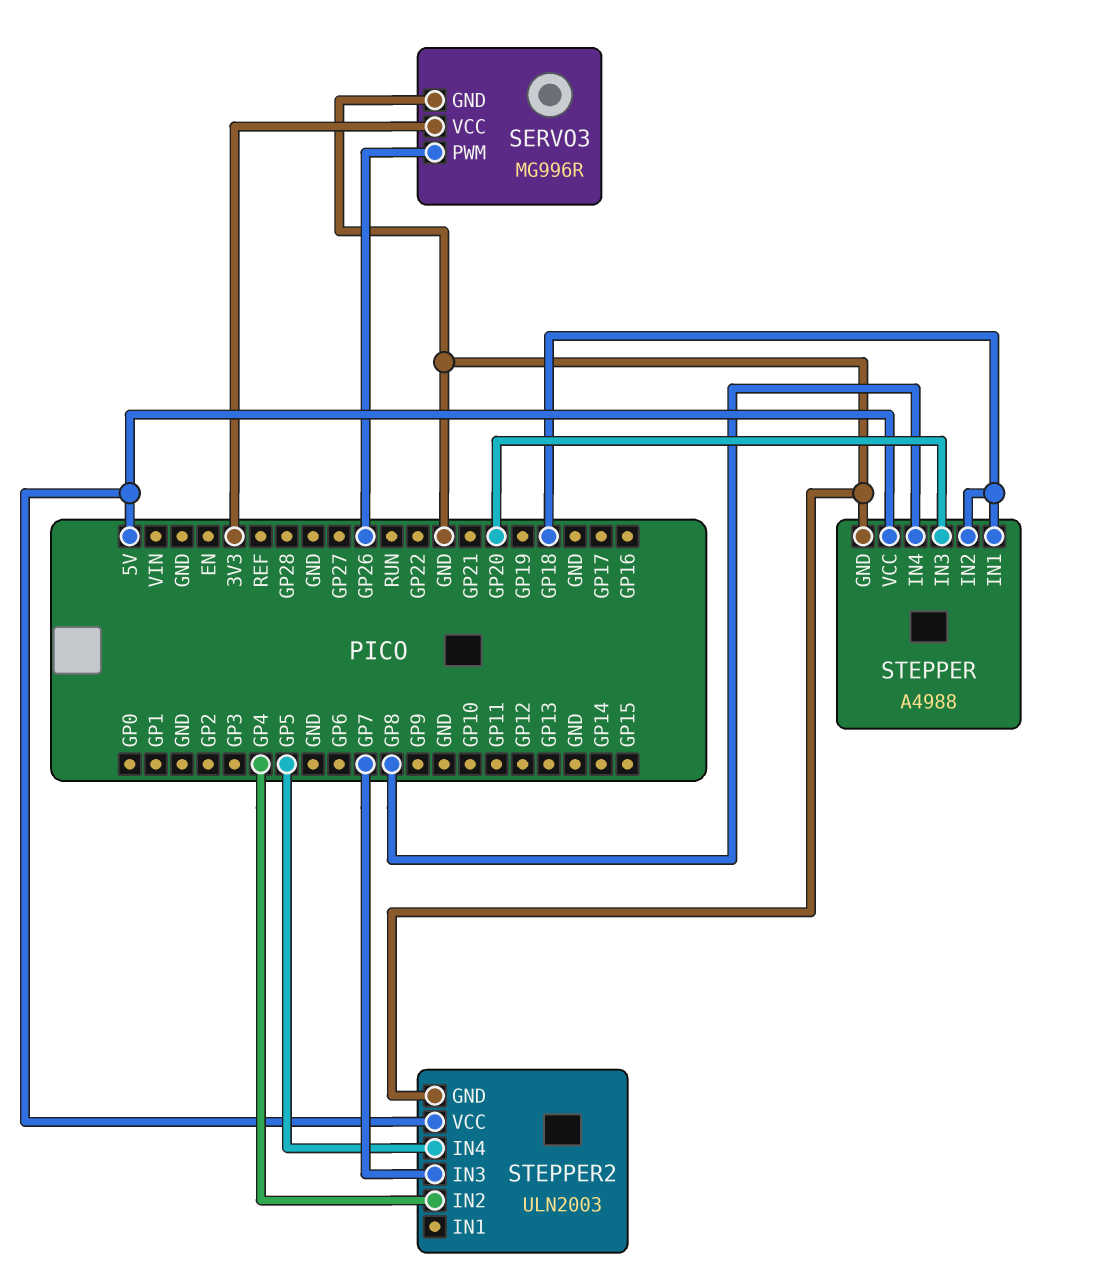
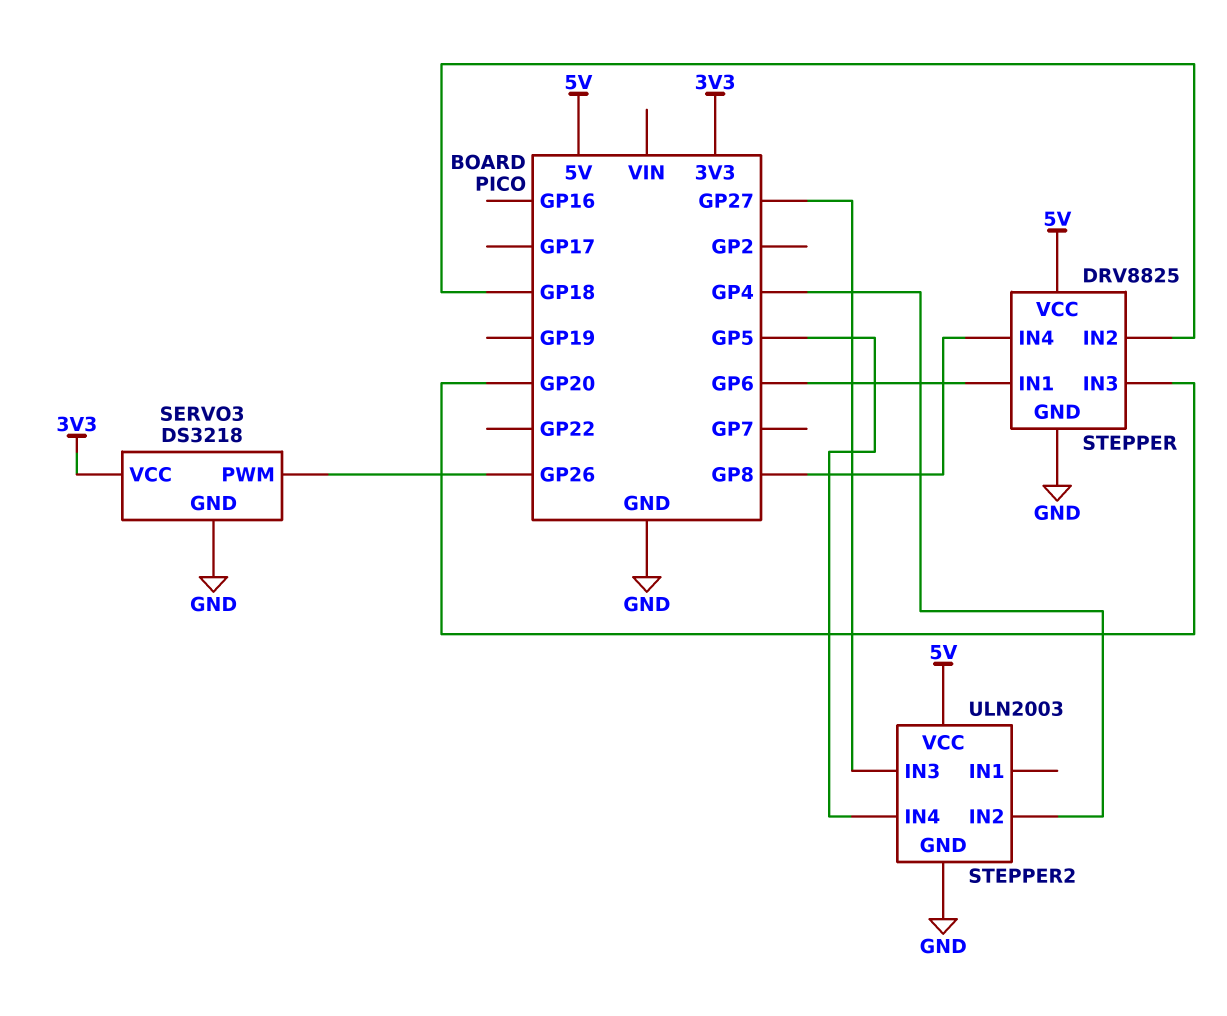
SERVO3: MG996R -> DS3218
STEPPER: A4988 -> DRV8825
STEPPER pin IN1: GP18 -> GP6
STEPPER2 pin IN3: GP7 -> GP27

